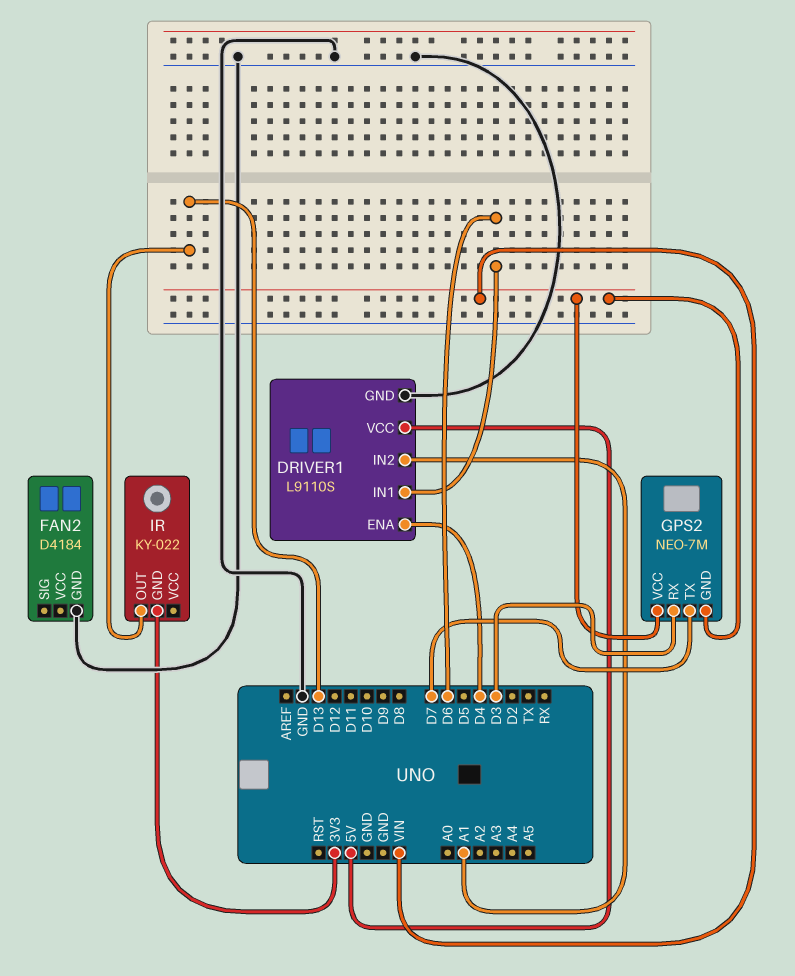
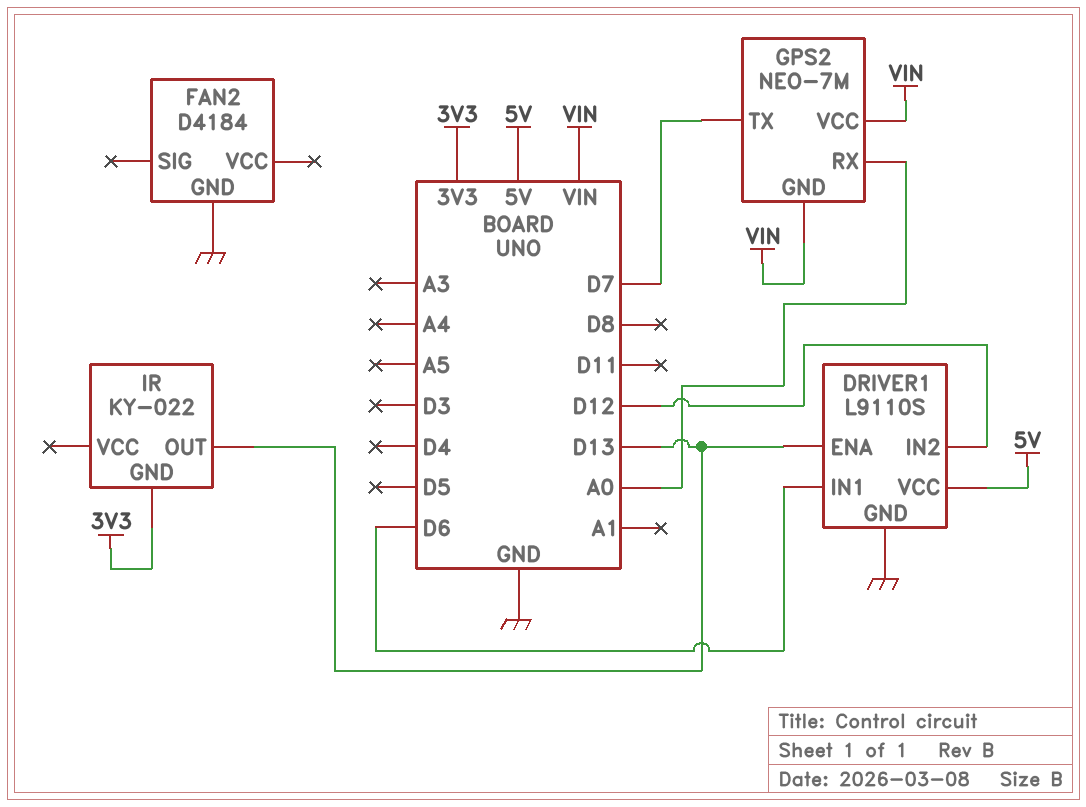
DRIVER1 pin ENA: D4 -> D13
DRIVER1 pin IN2: A1 -> D12
GPS2 pin RX: D3 -> A0

